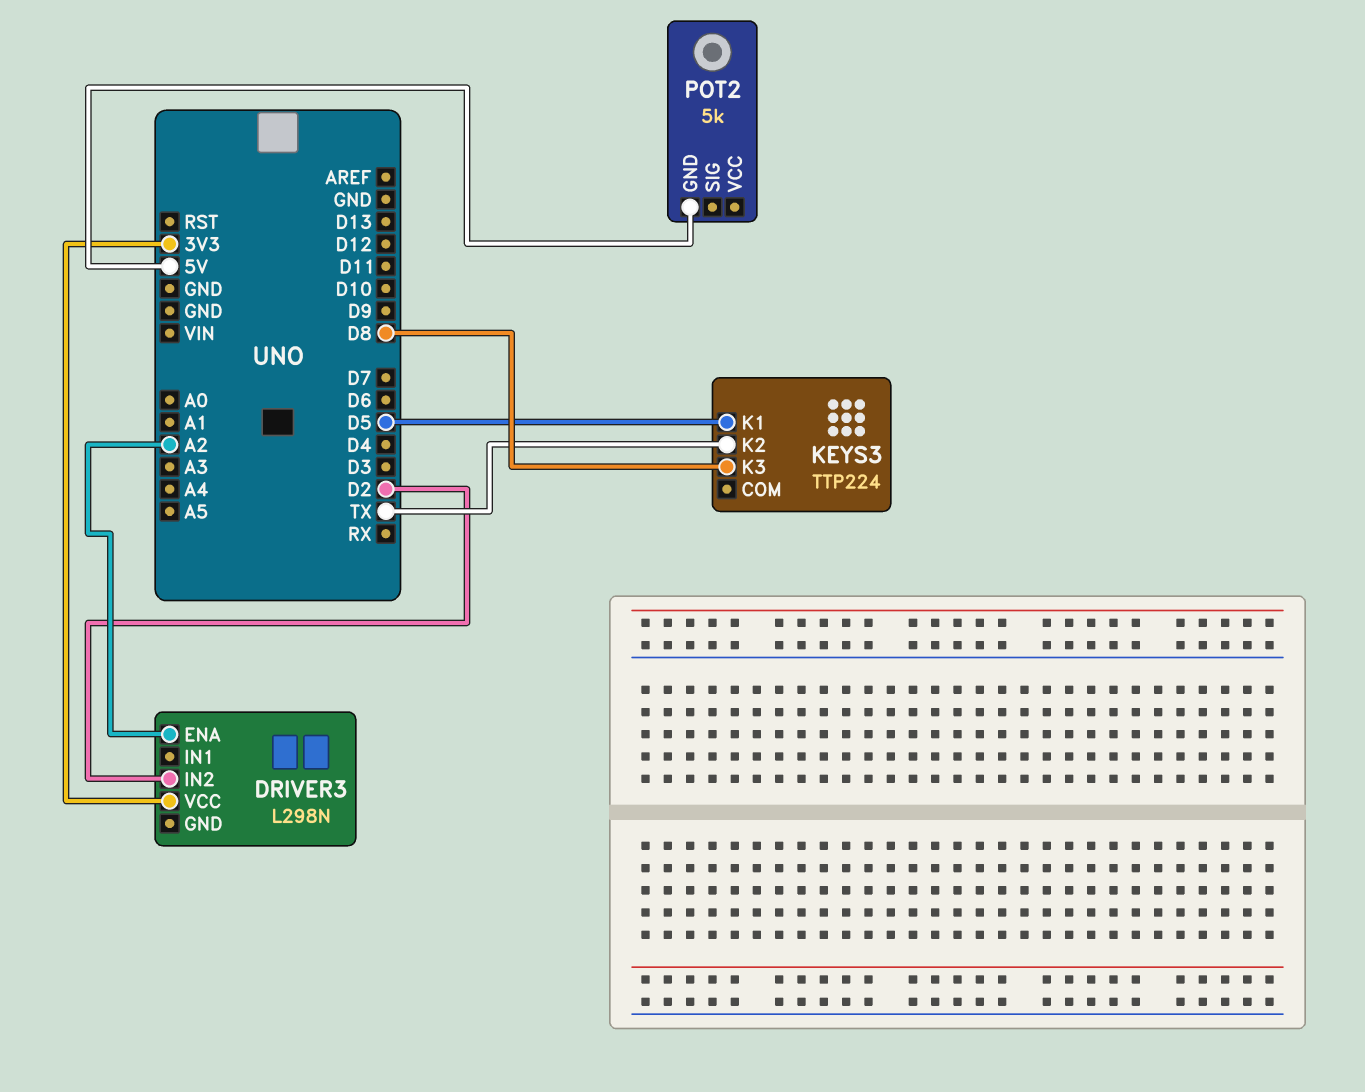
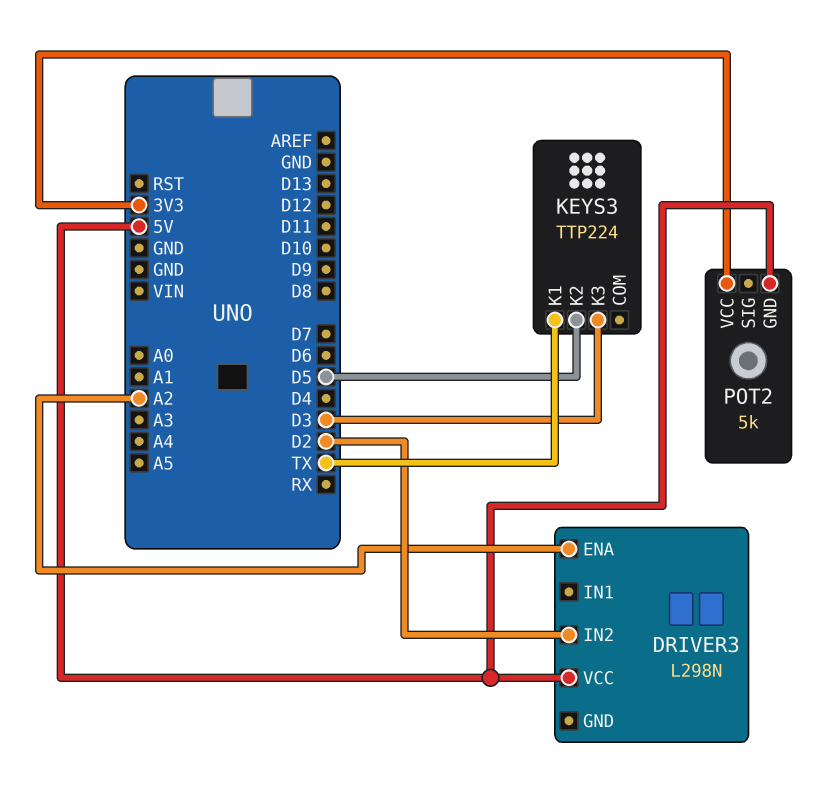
DRIVER3 pin VCC: 3V3 -> 5V
KEYS3 pin K1: D5 -> TX
KEYS3 pin K2: TX -> D5
KEYS3 pin K3: D8 -> D3
POT2 pin VCC: none -> 3V3

